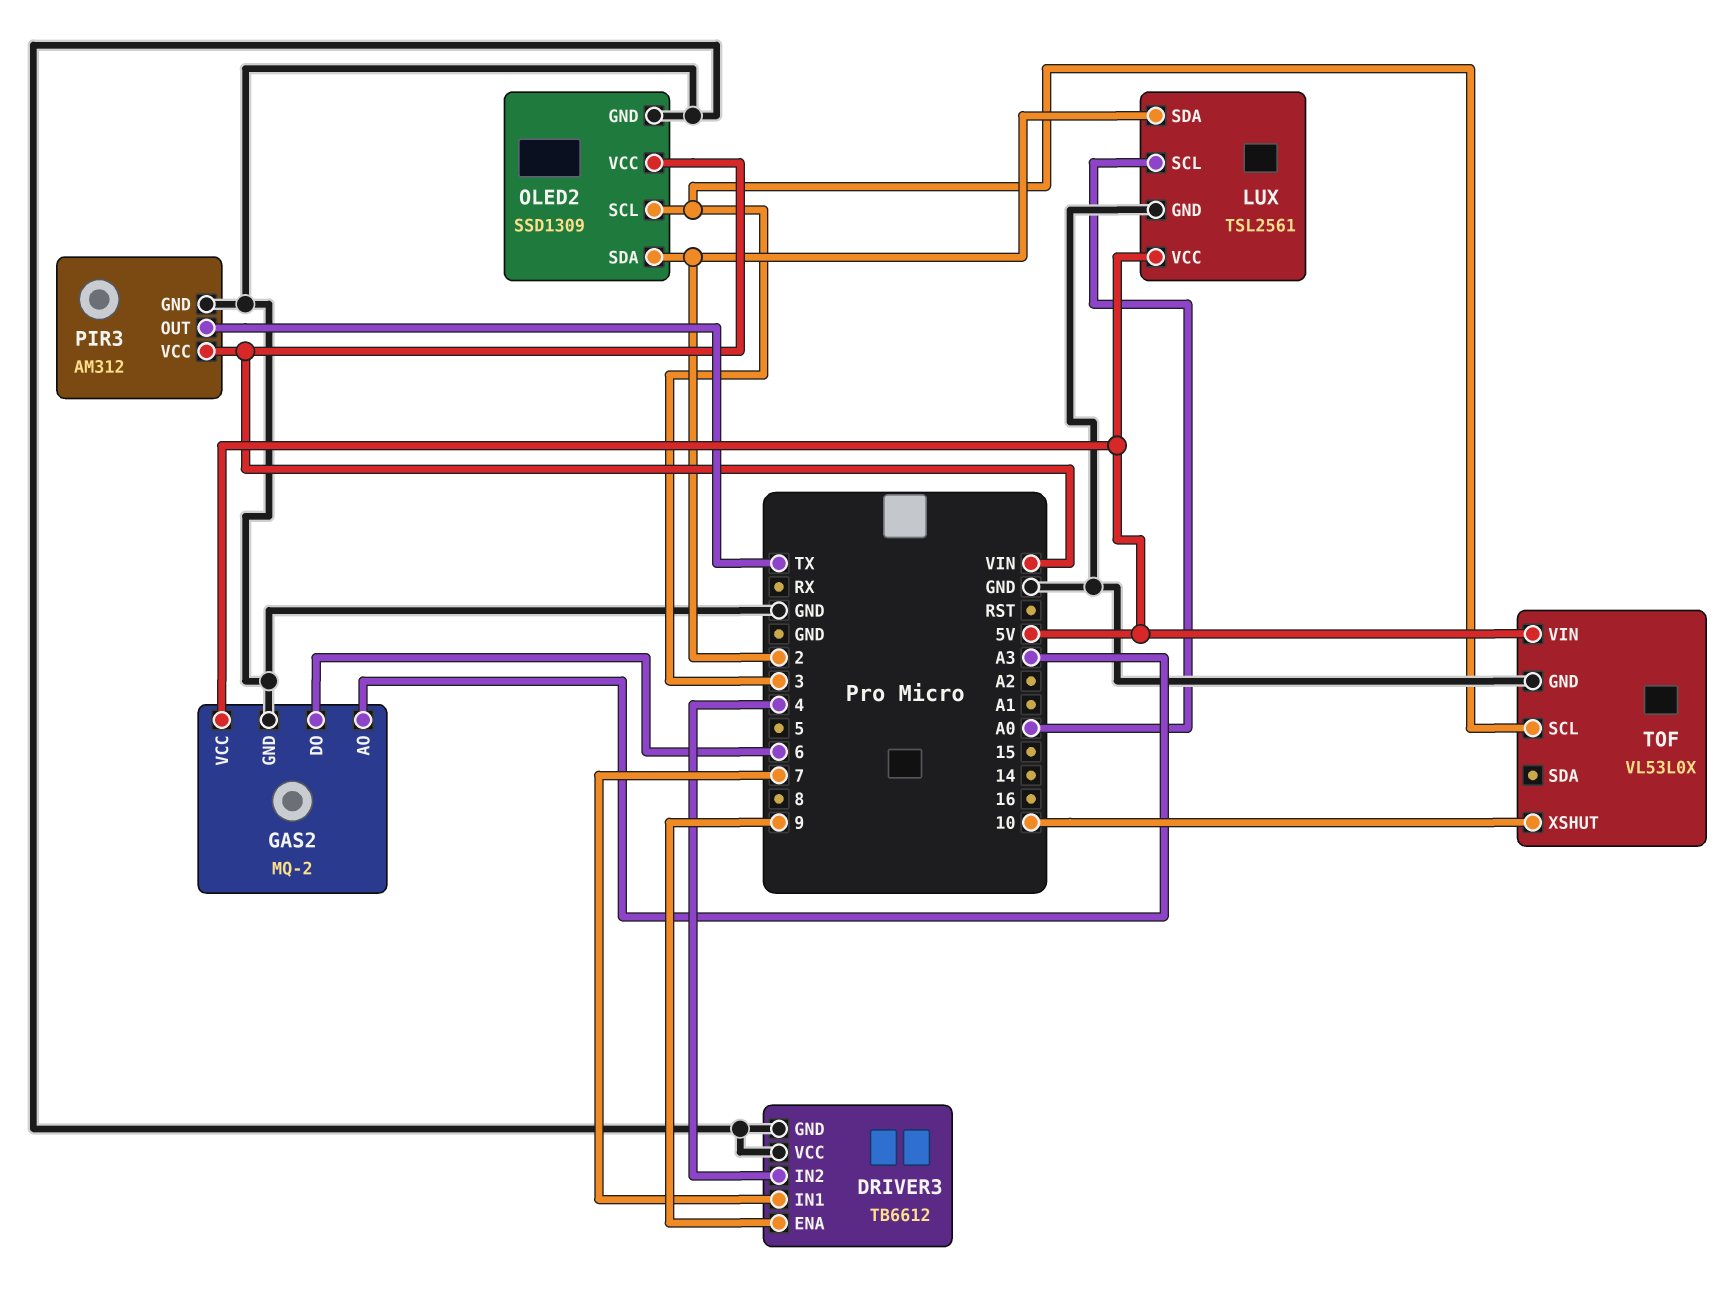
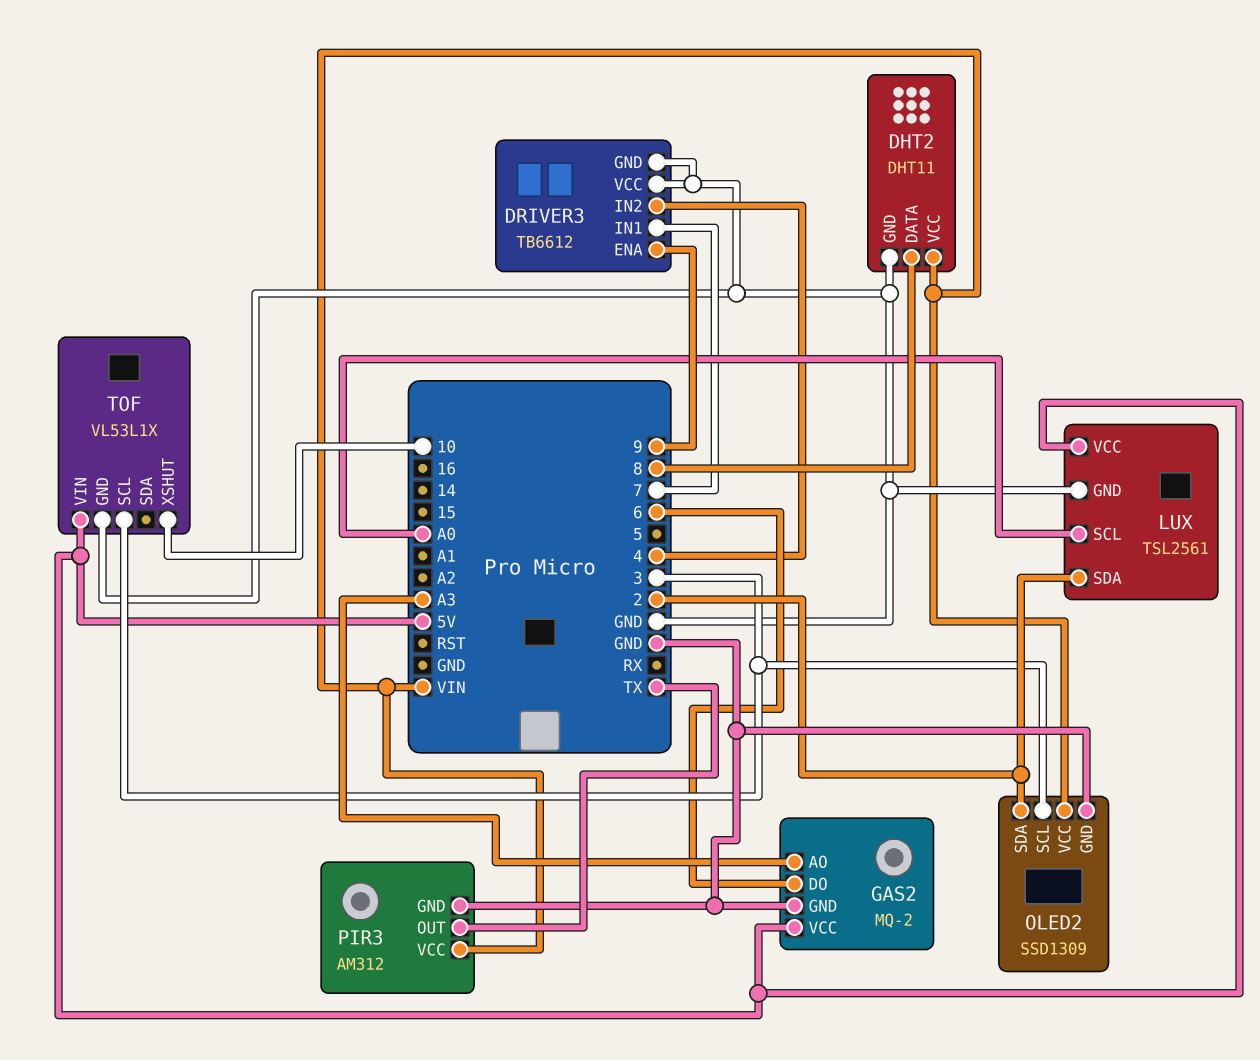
DHT2: none -> DHT11
DHT2 pin DATA: none -> 8
DHT2 pin GND: none -> GND
DHT2 pin VCC: none -> VIN
TOF: VL53L0X -> VL53L1X

